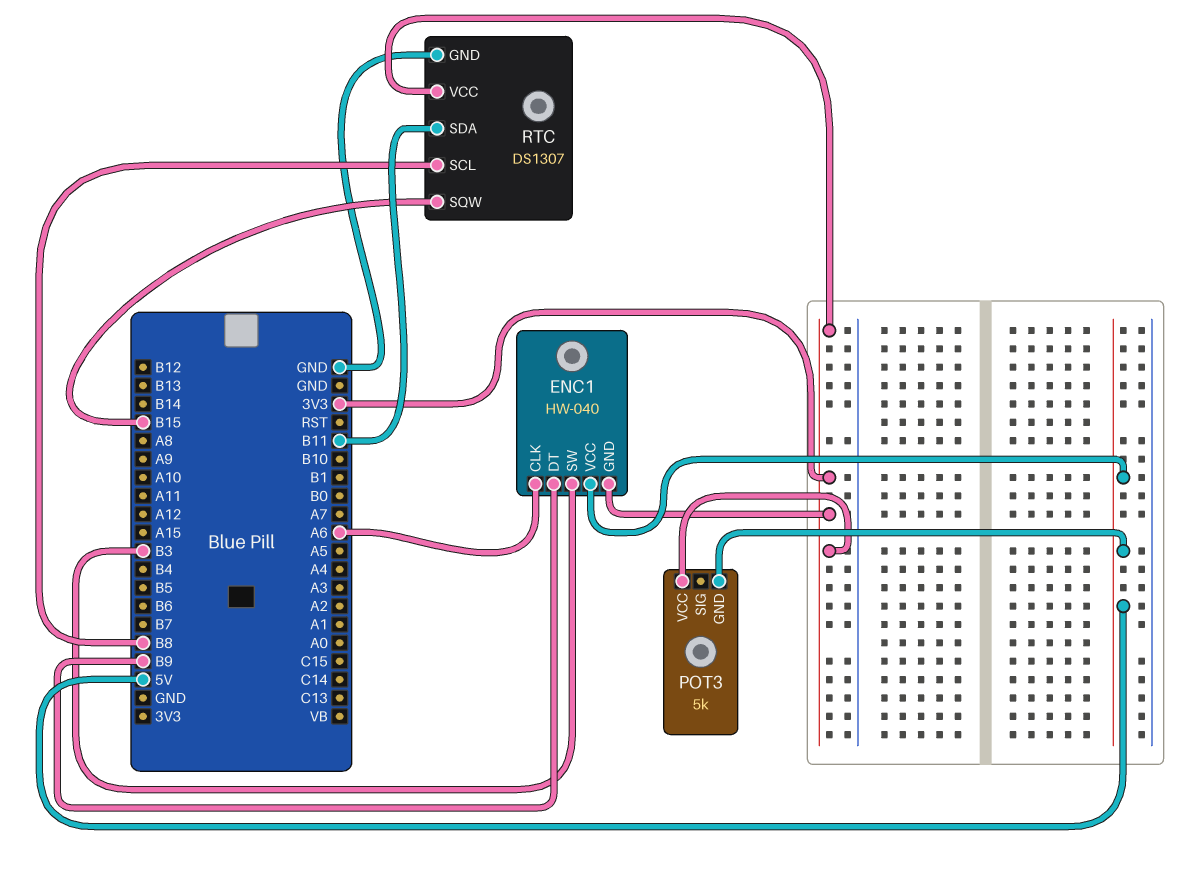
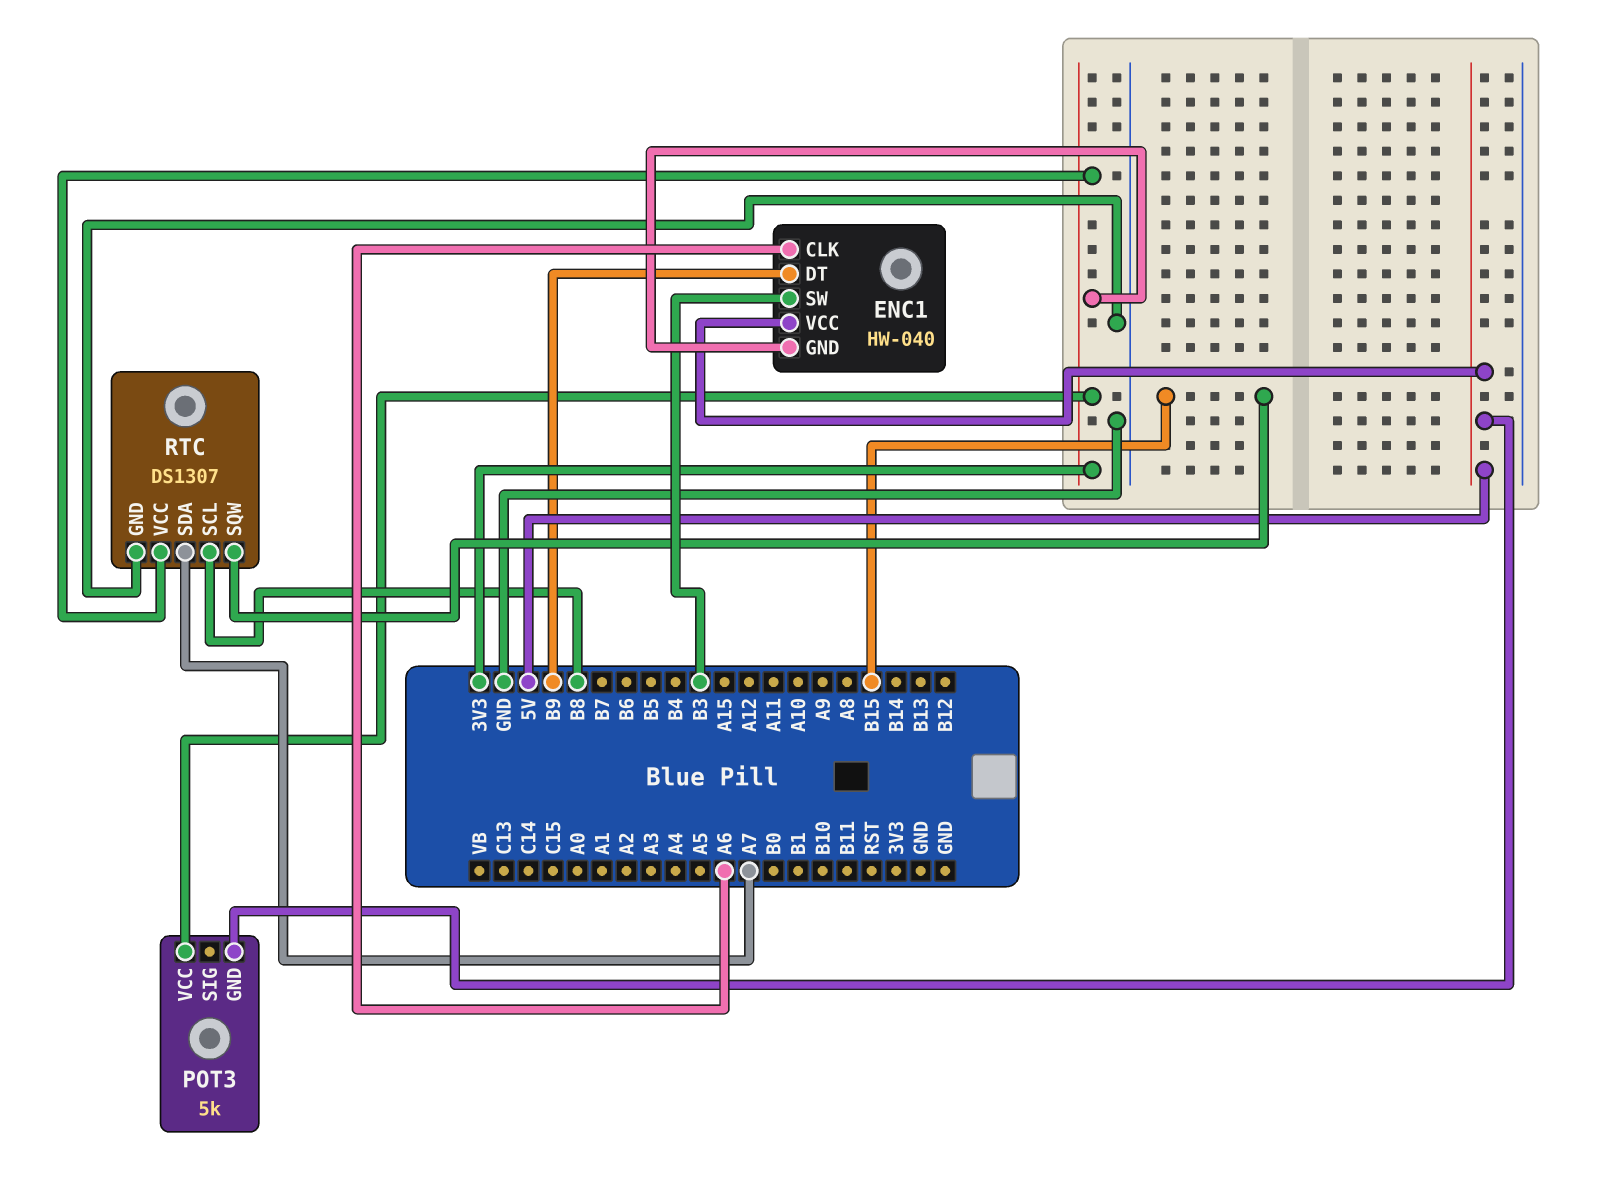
RTC pin SDA: B11 -> A7

